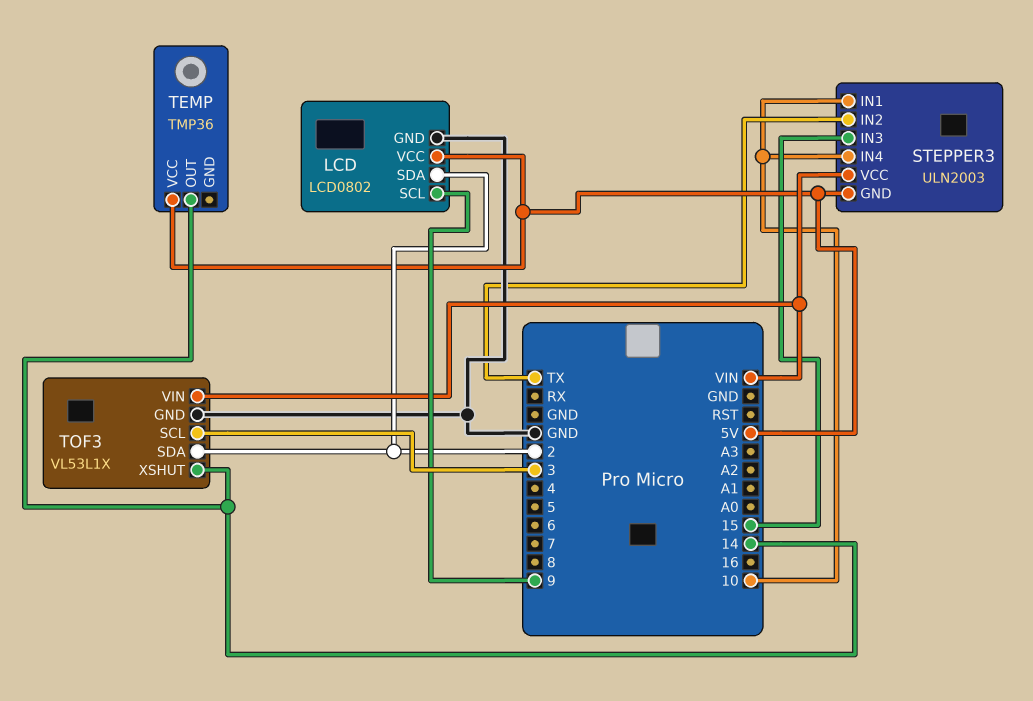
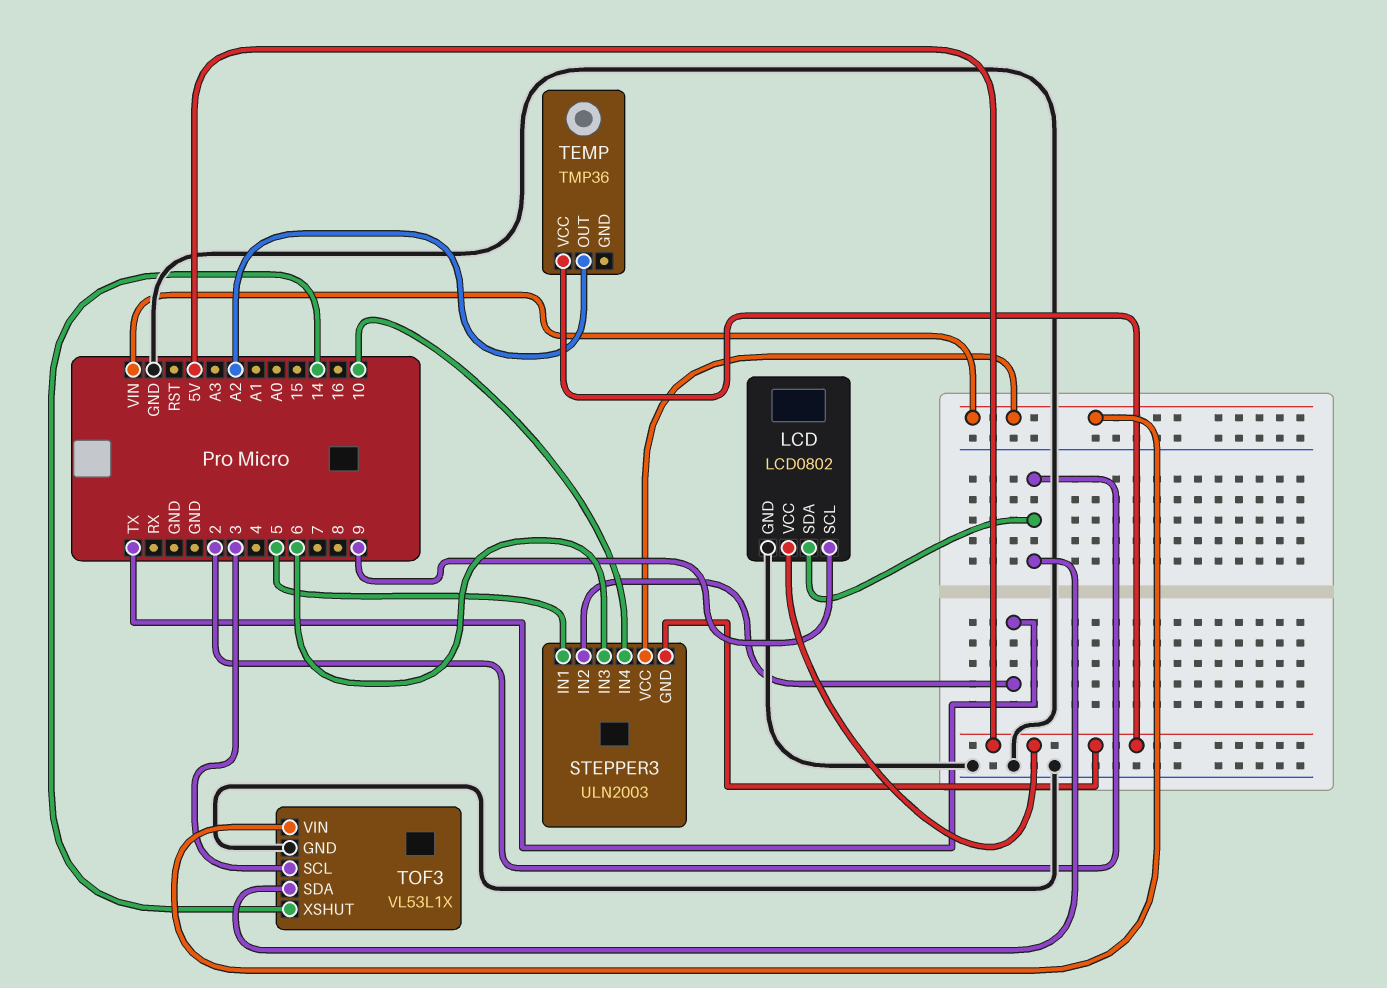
STEPPER3 pin IN1: 10 -> 5
STEPPER3 pin IN3: 15 -> 6
TEMP pin OUT: 14 -> A2

